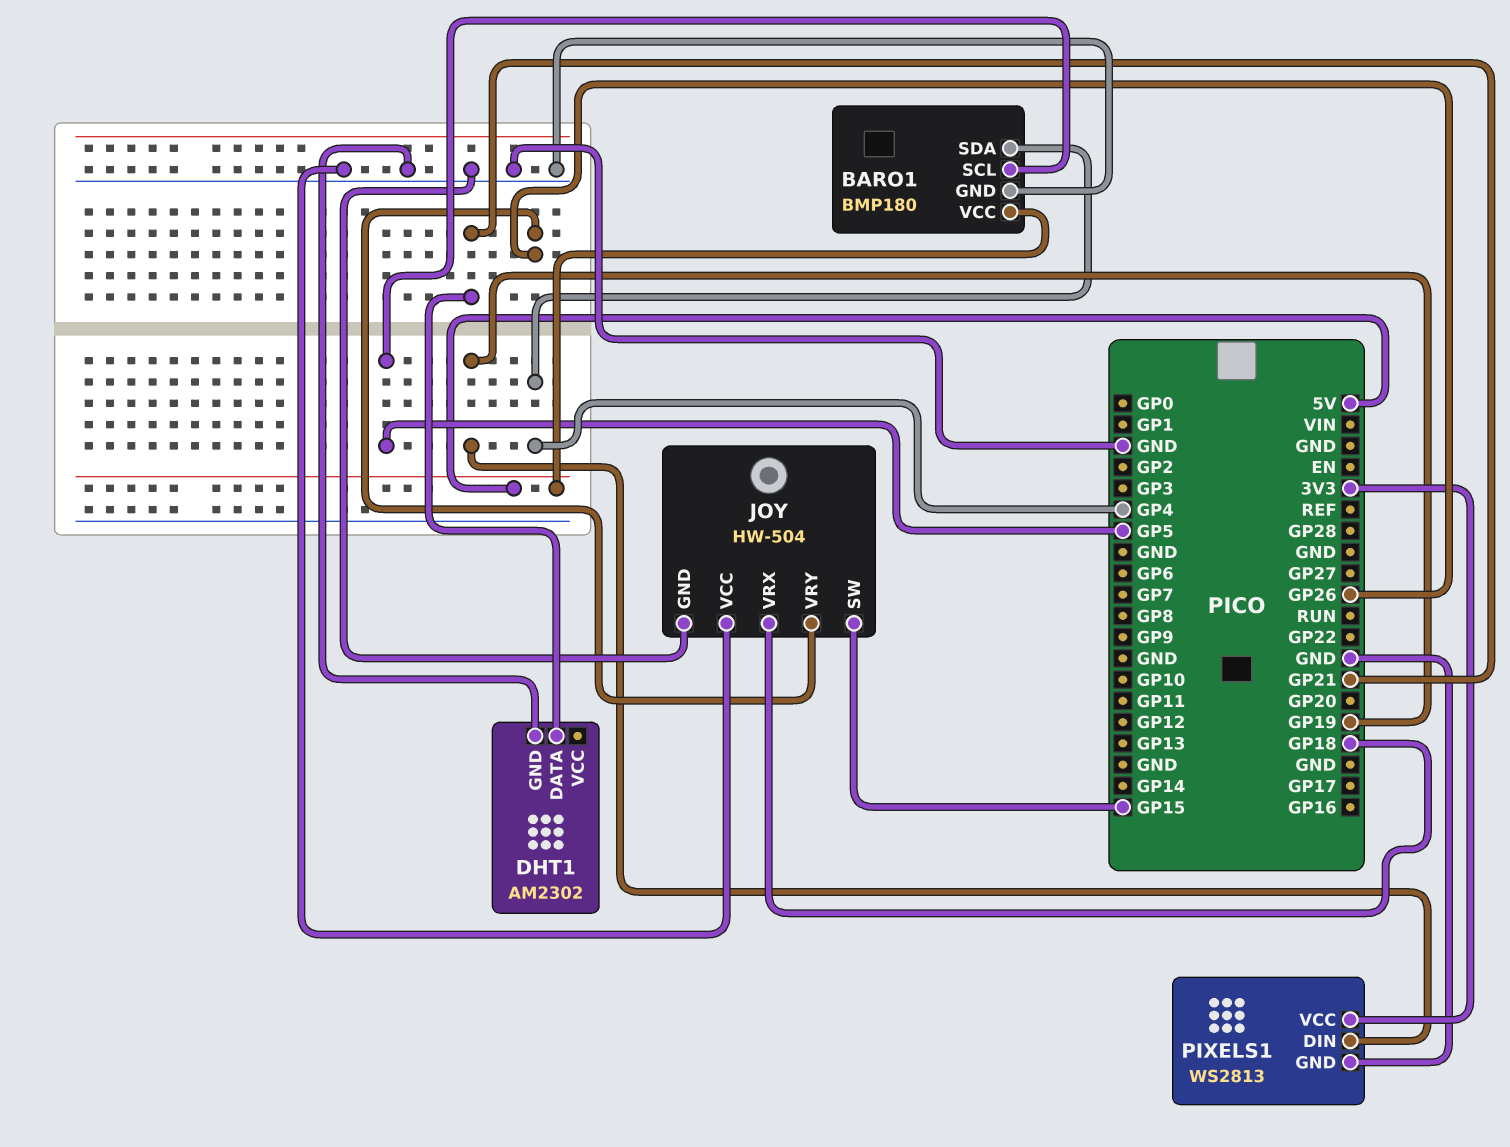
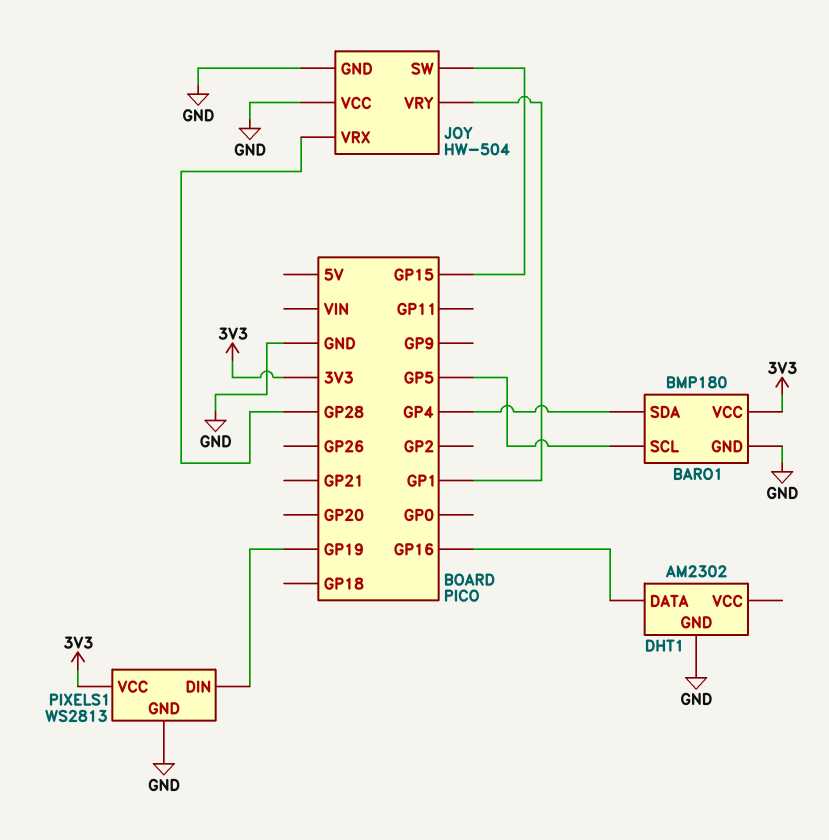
BARO1 pin VCC: 5V -> 3V3
DHT1 pin DATA: GP21 -> GP16
JOY pin VRX: GP18 -> GP28
JOY pin VRY: GP26 -> GP1

